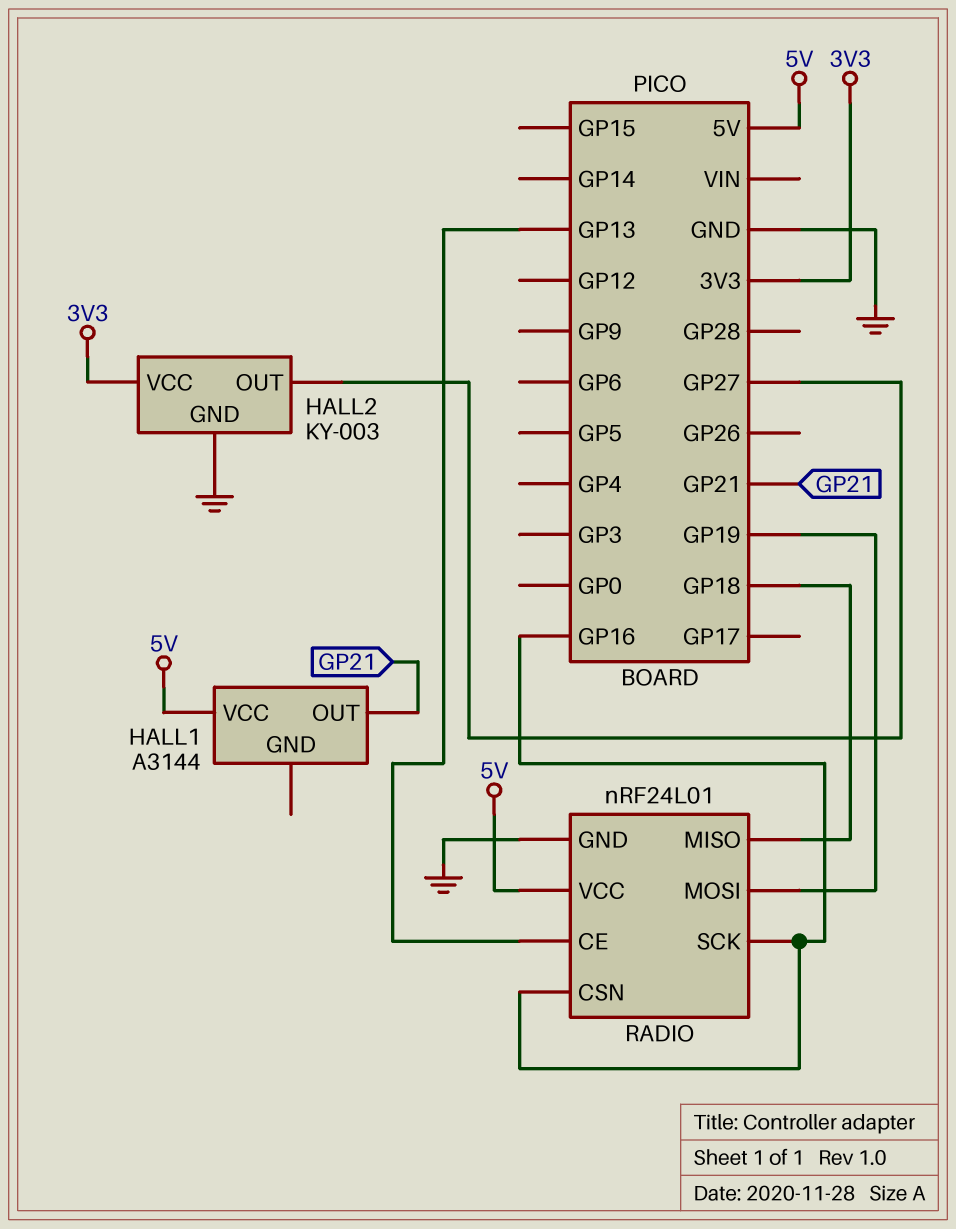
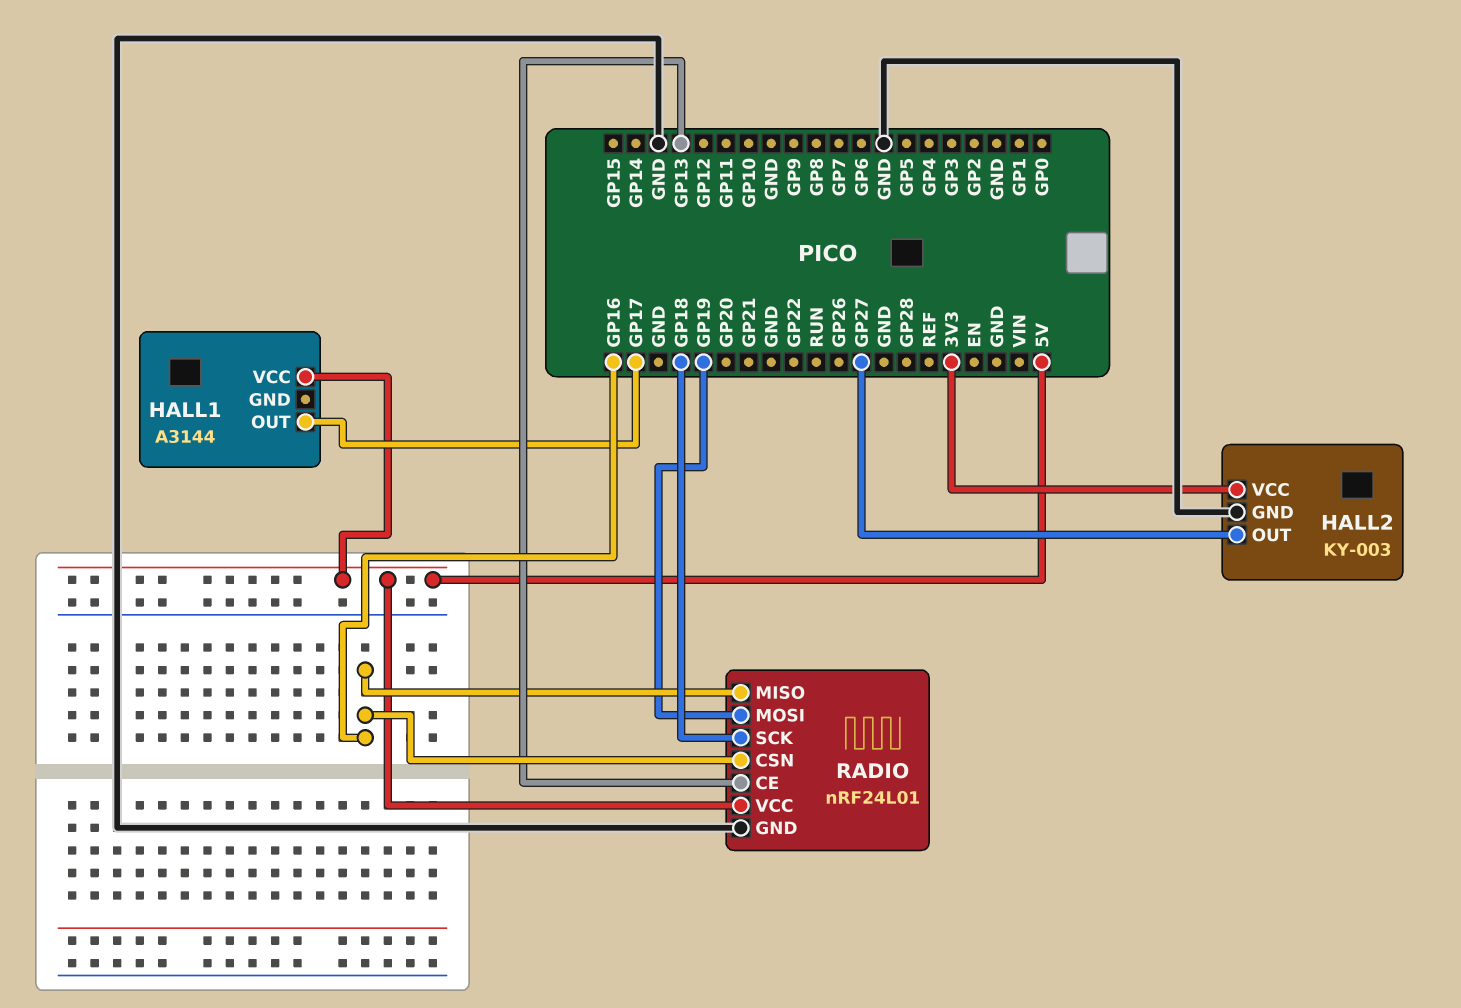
HALL1 pin OUT: GP21 -> GP17
RADIO pin MISO: GP18 -> GP16
RADIO pin SCK: GP16 -> GP18

